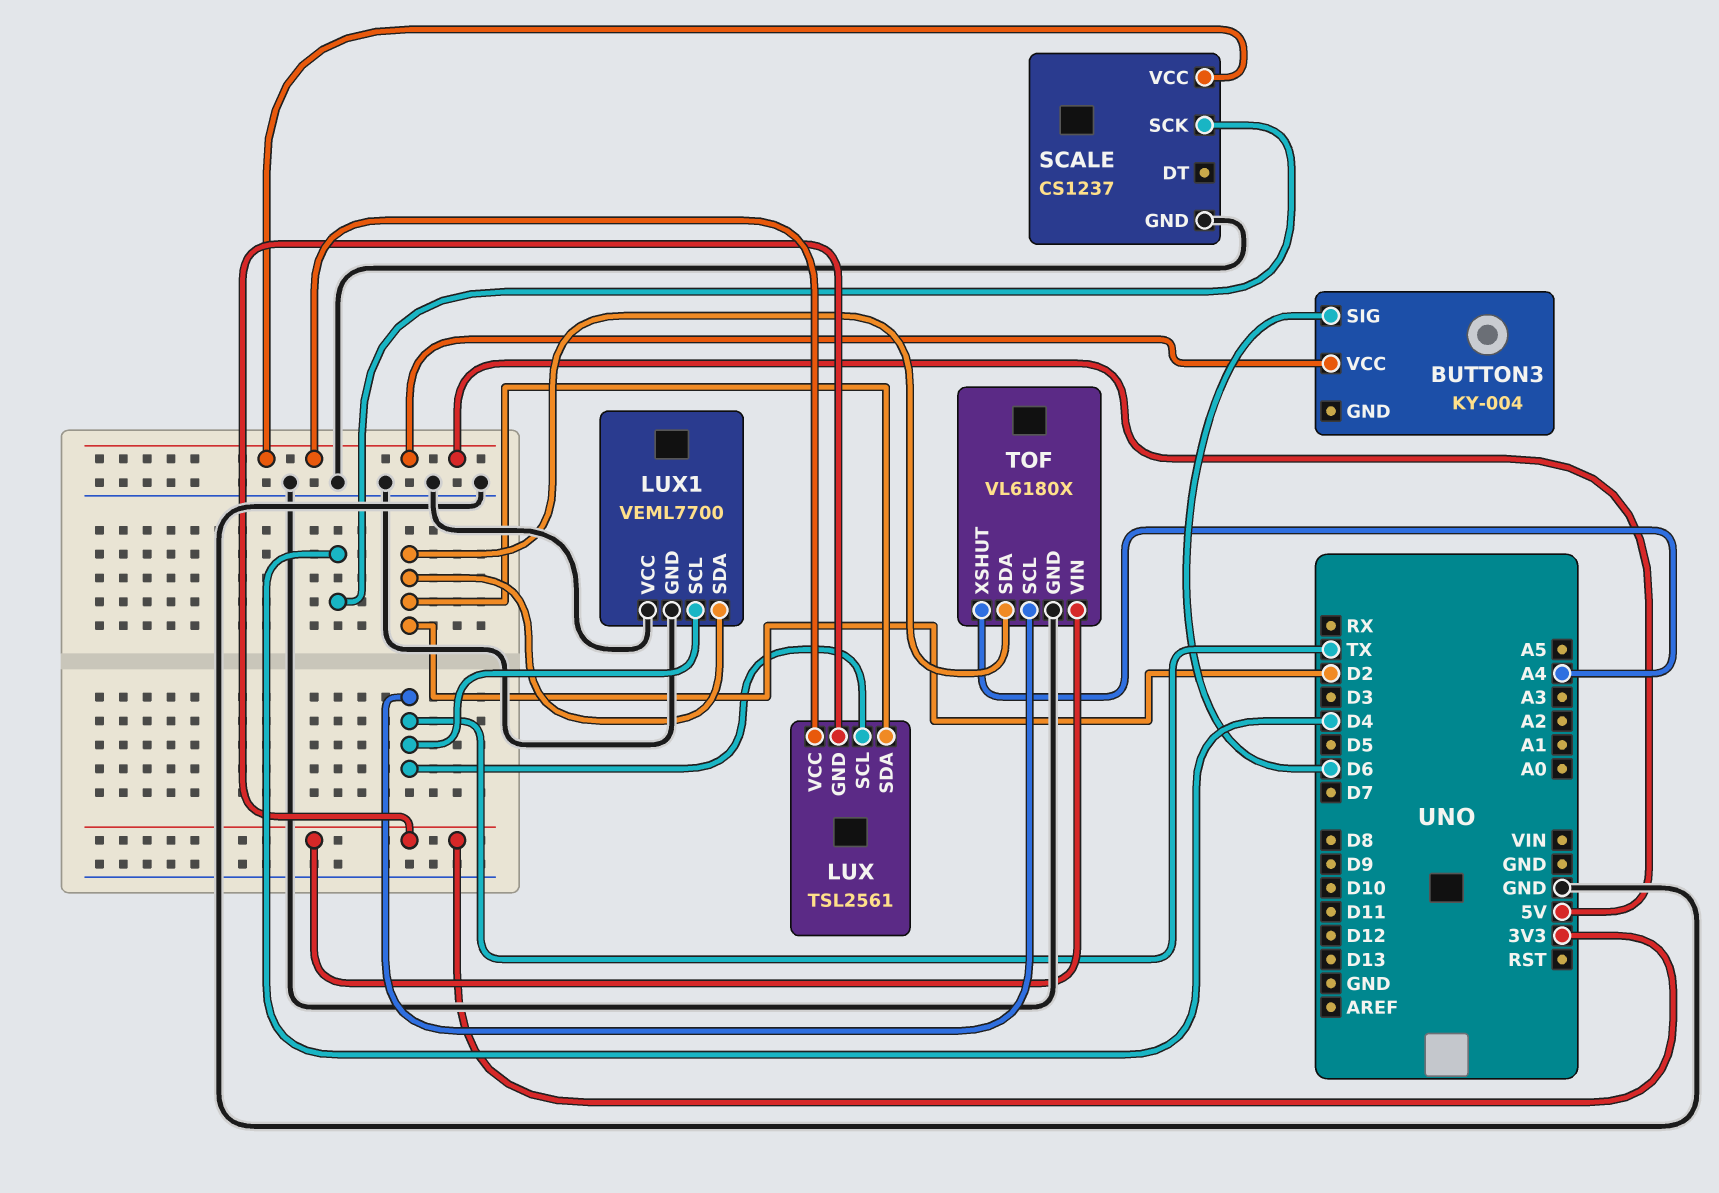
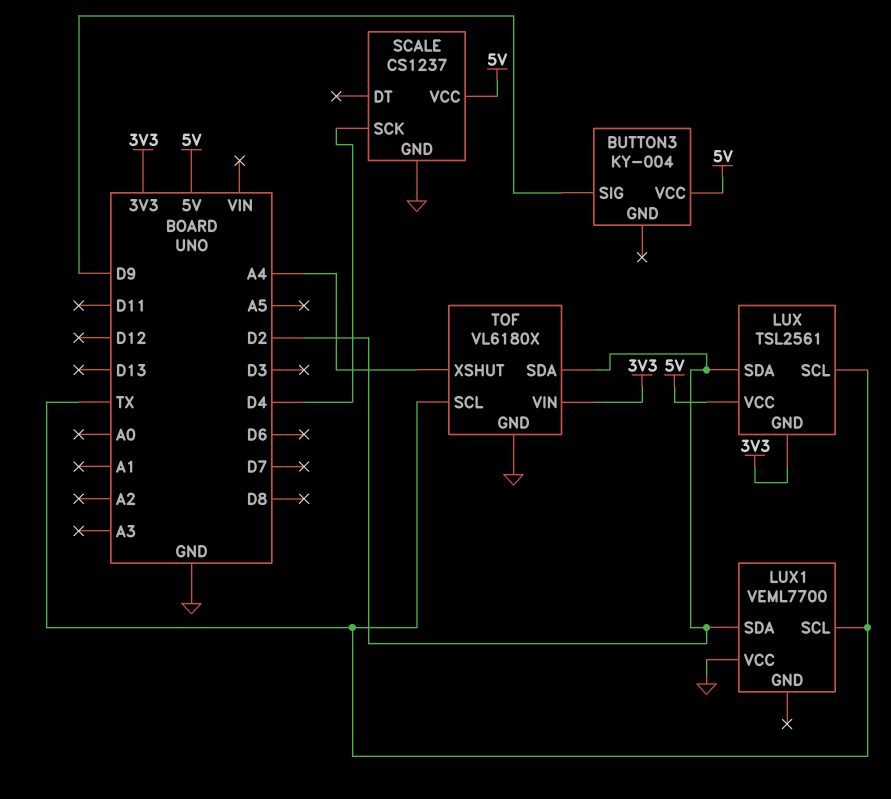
BUTTON3 pin SIG: D6 -> D9
LUX1 pin GND: GND -> none

